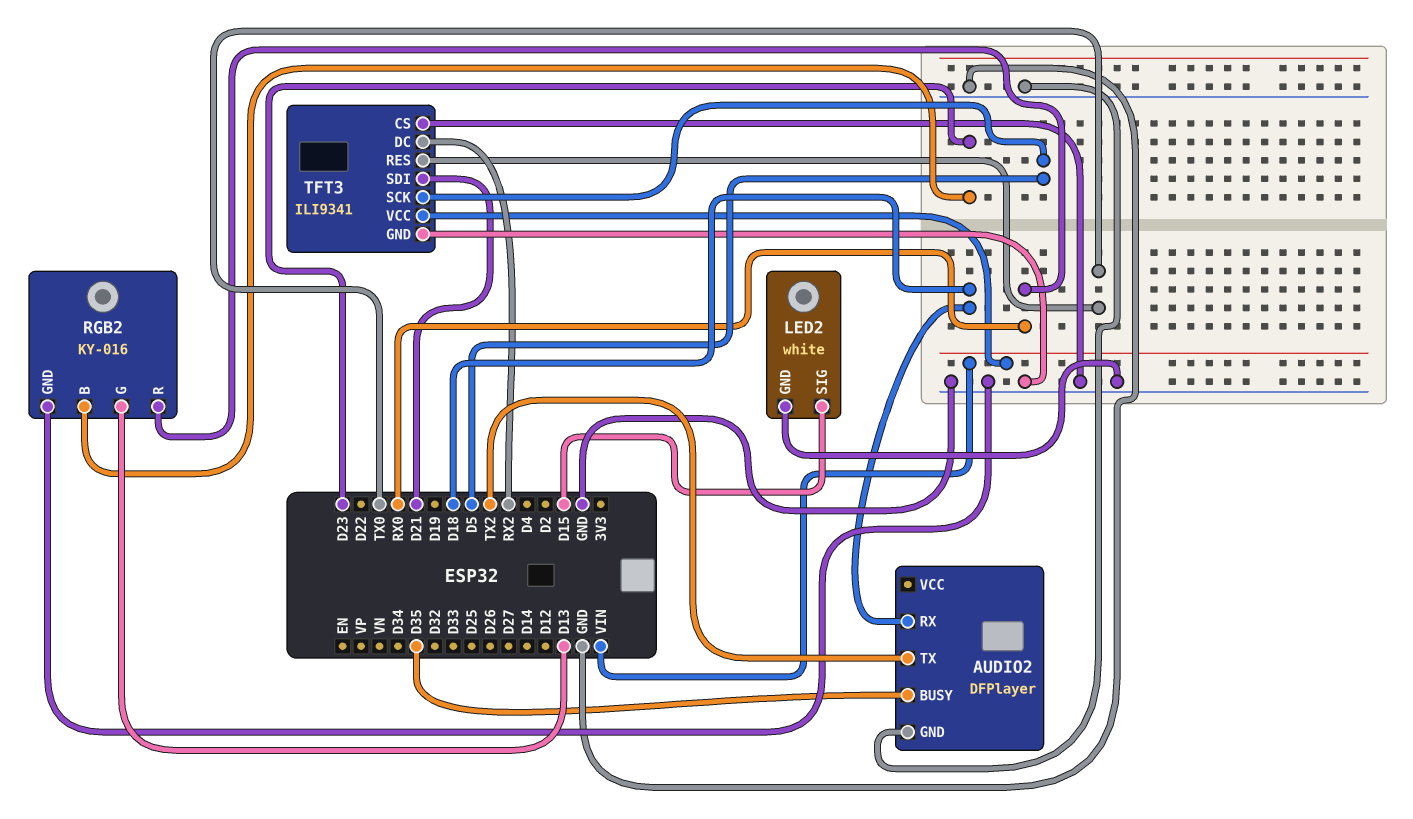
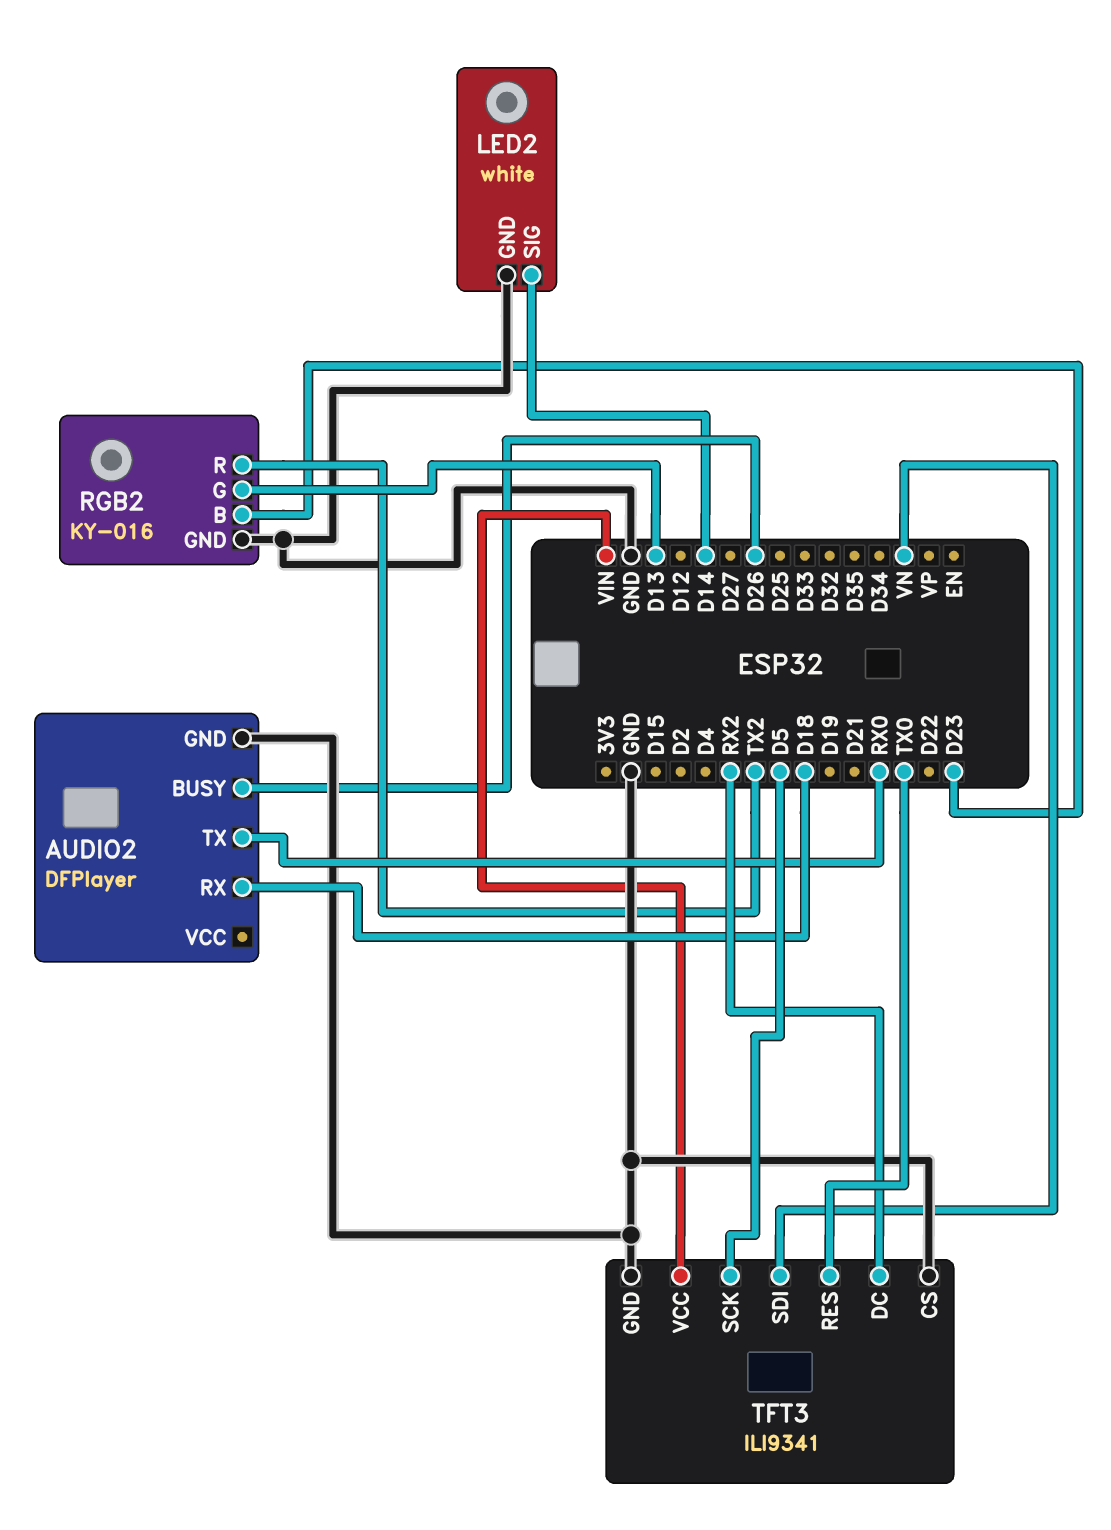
AUDIO2 pin BUSY: D35 -> D26
AUDIO2 pin TX: TX2 -> RX0
LED2 pin SIG: D15 -> D14
RGB2 pin R: RX0 -> TX2
TFT3 pin SDI: D21 -> VN

